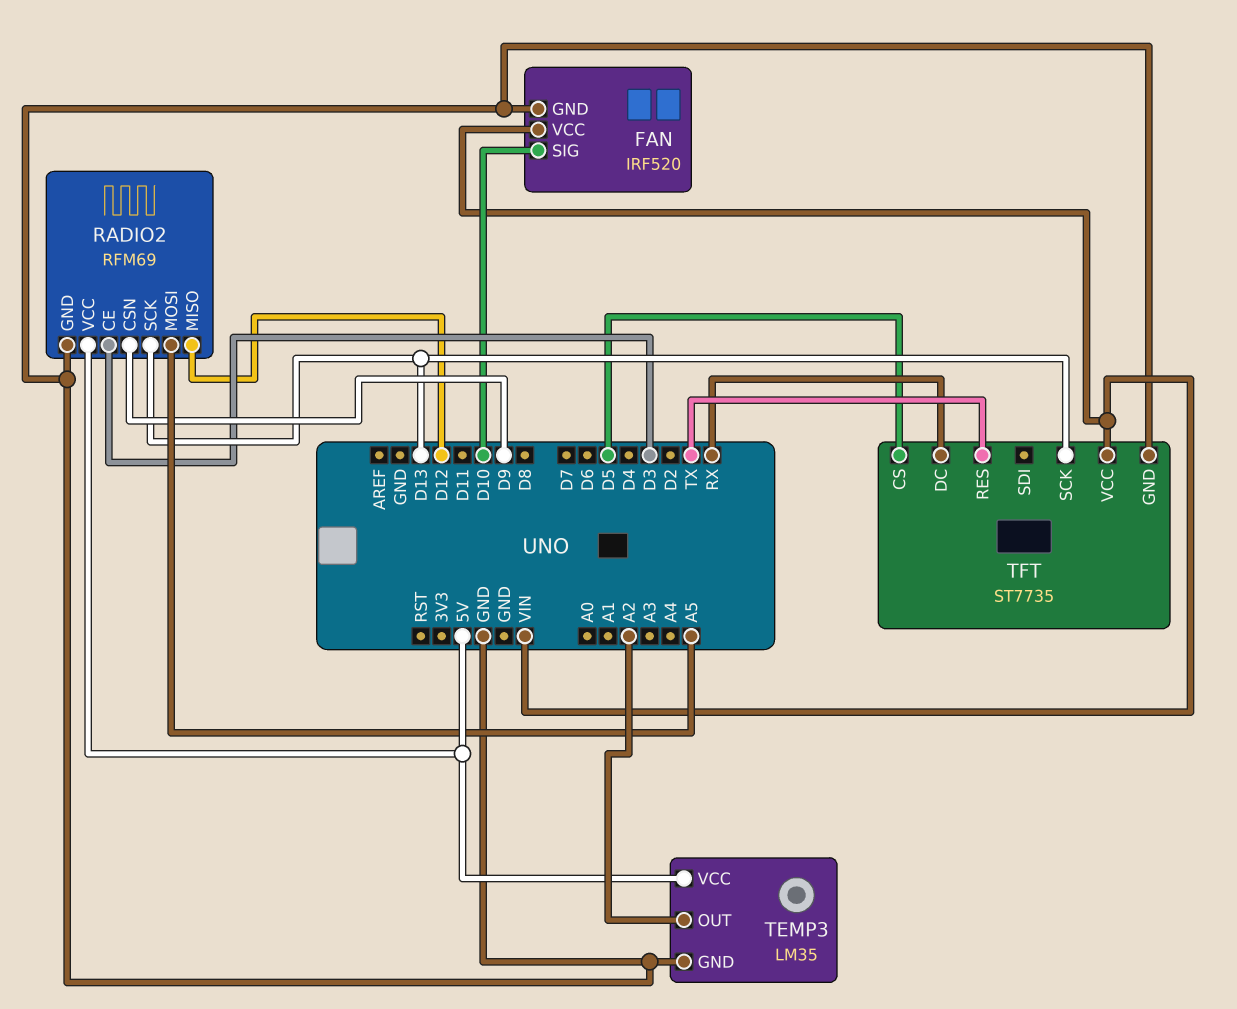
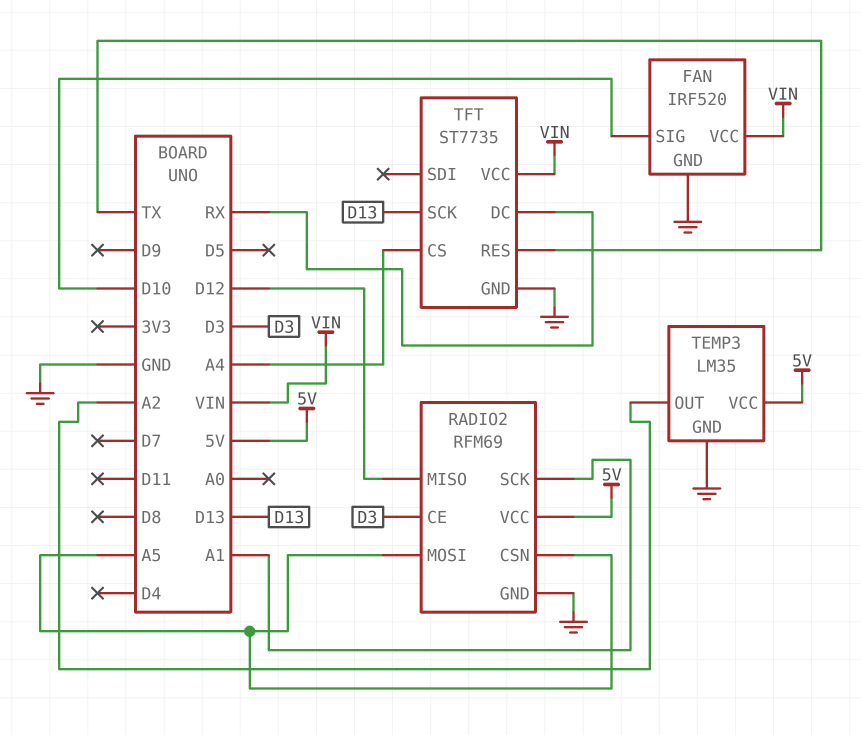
RADIO2 pin CSN: D9 -> A5
RADIO2 pin SCK: D13 -> A1
TFT pin CS: D5 -> A4

